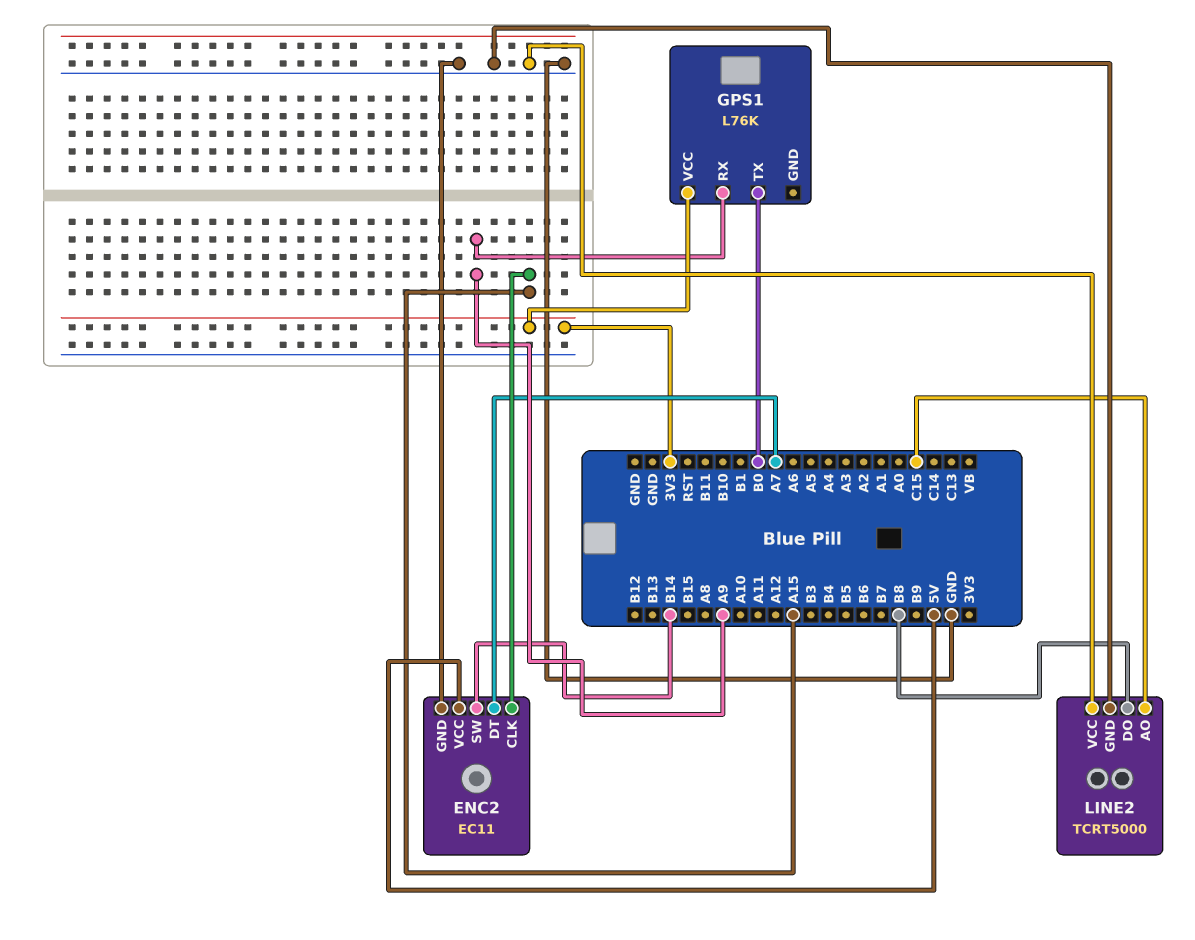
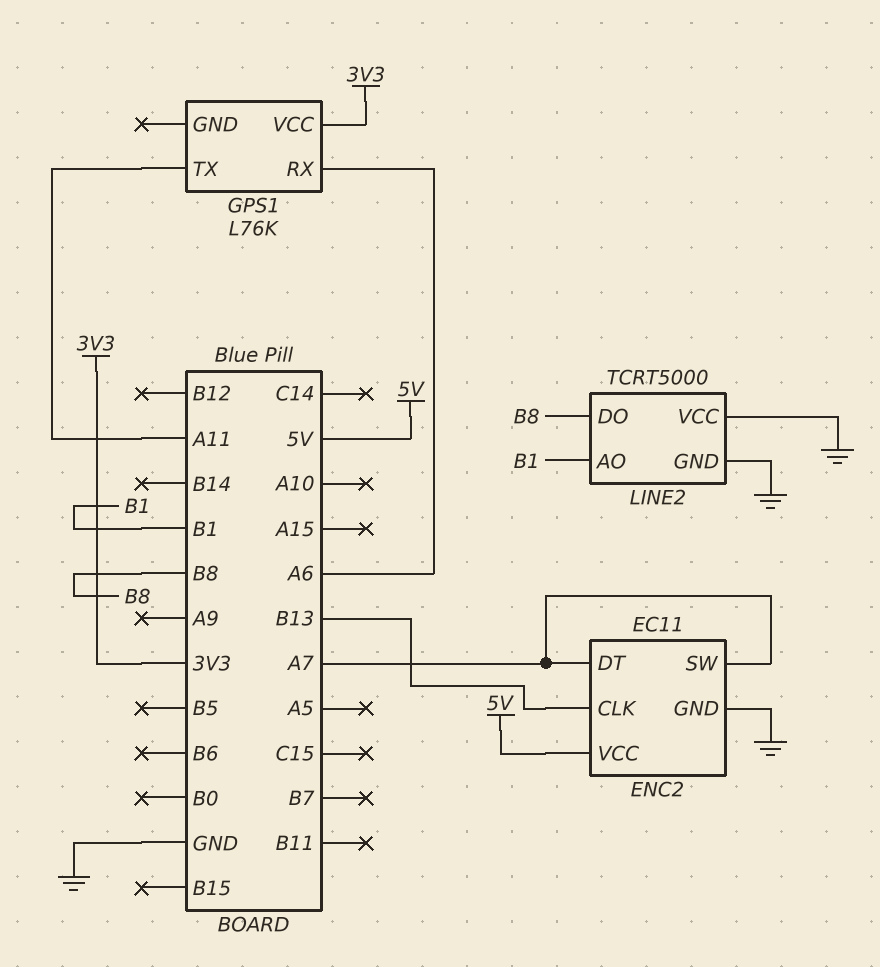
ENC2 pin CLK: A15 -> B13
ENC2 pin SW: B14 -> A7
GPS1 pin RX: A9 -> A6
GPS1 pin TX: B0 -> A11
LINE2 pin AO: C15 -> B1

